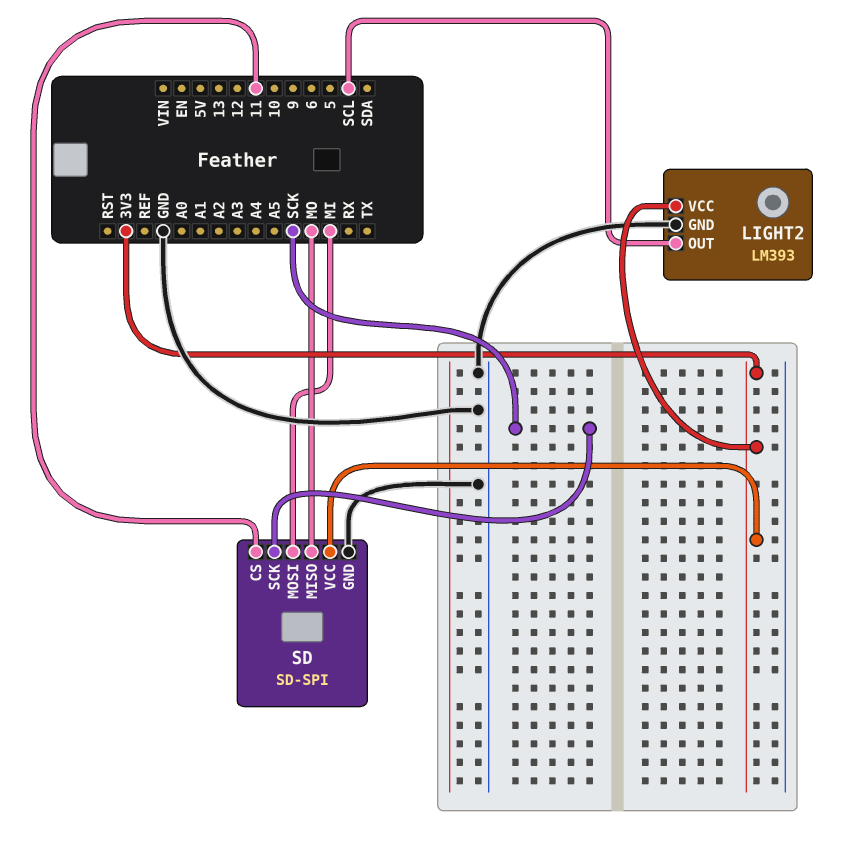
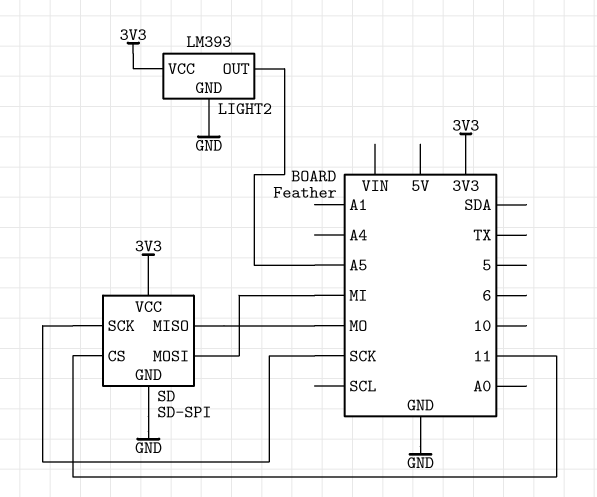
LIGHT2 pin OUT: SCL -> A5

